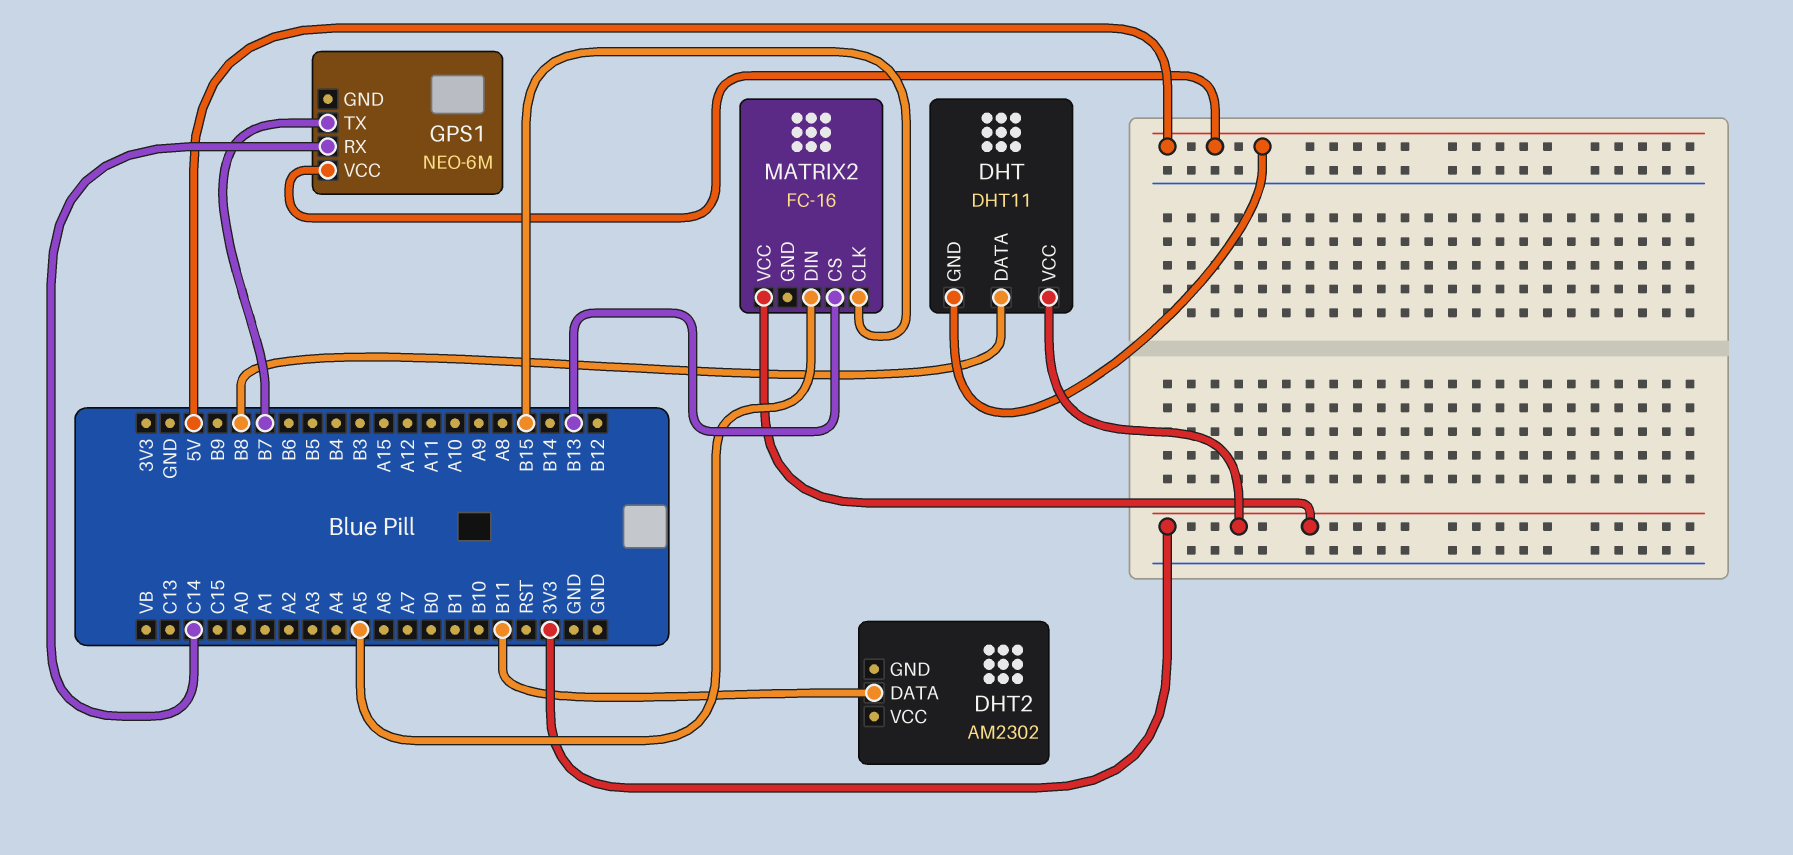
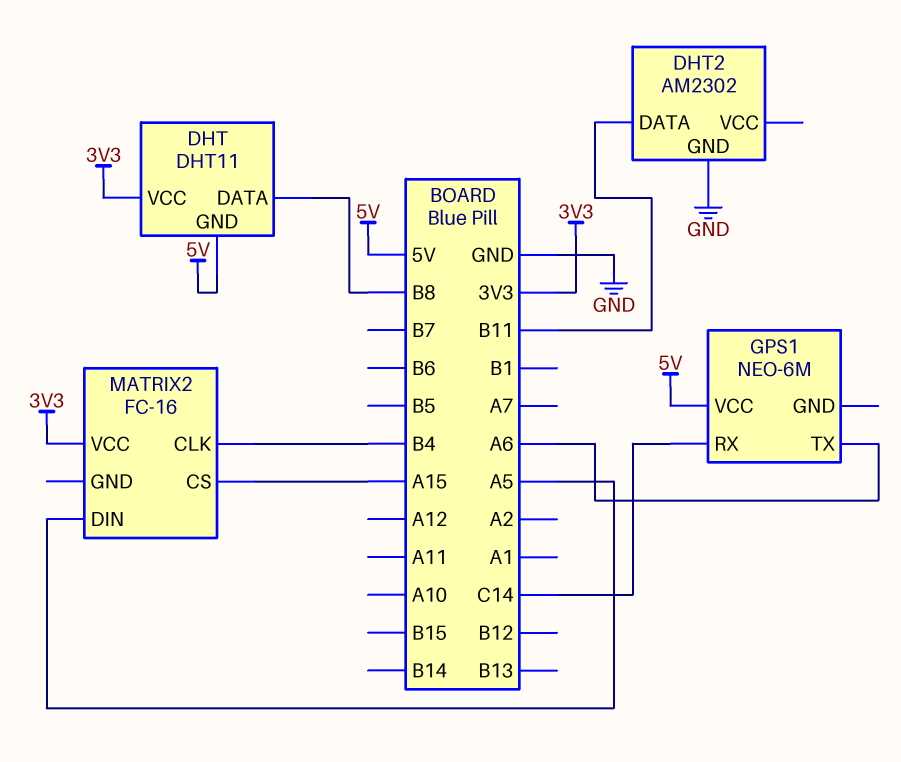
DHT2 pin GND: none -> GND
GPS1 pin TX: B7 -> A6
MATRIX2 pin CLK: B15 -> B4
MATRIX2 pin CS: B13 -> A15

